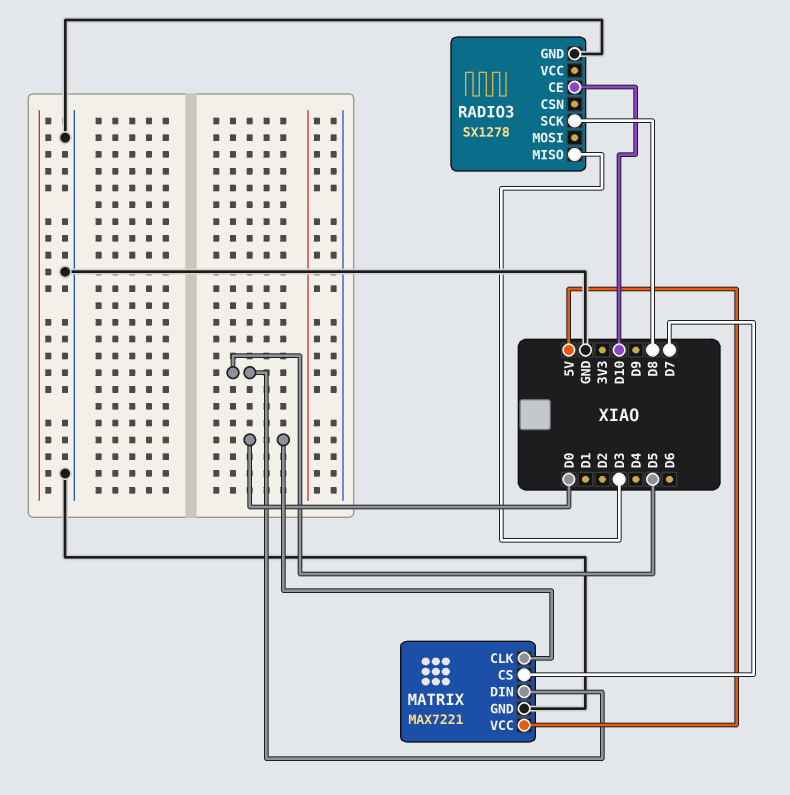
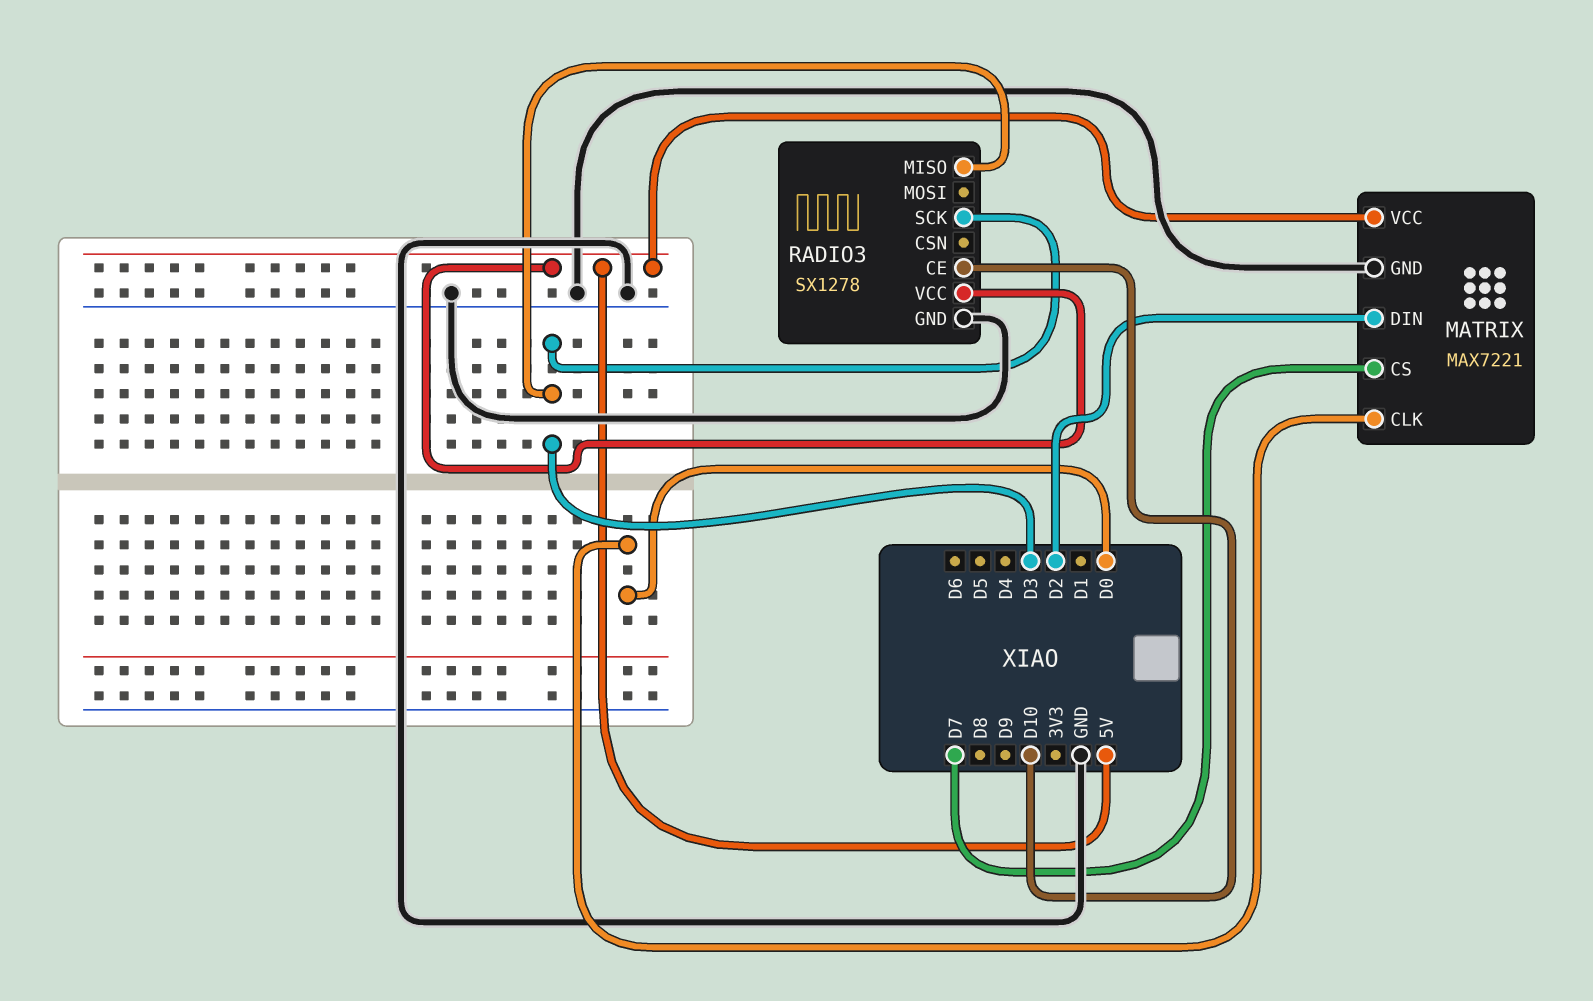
MATRIX pin DIN: D5 -> D2
RADIO3 pin SCK: D8 -> D3
RADIO3 pin VCC: none -> 5V

